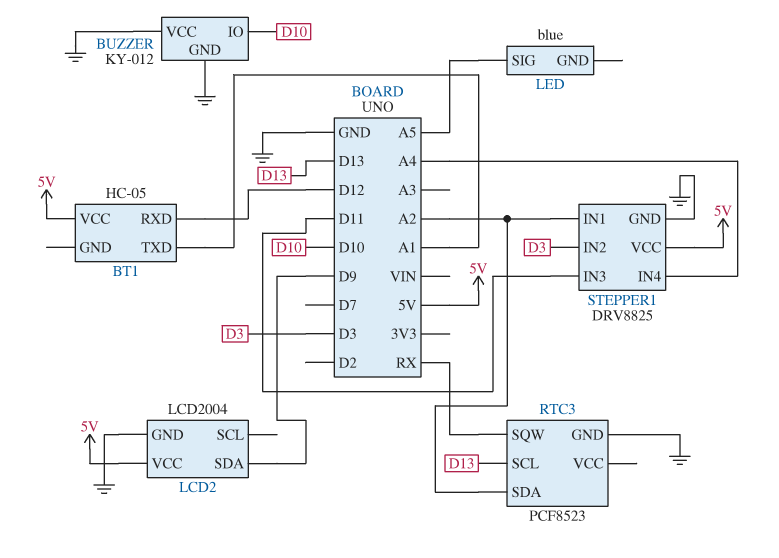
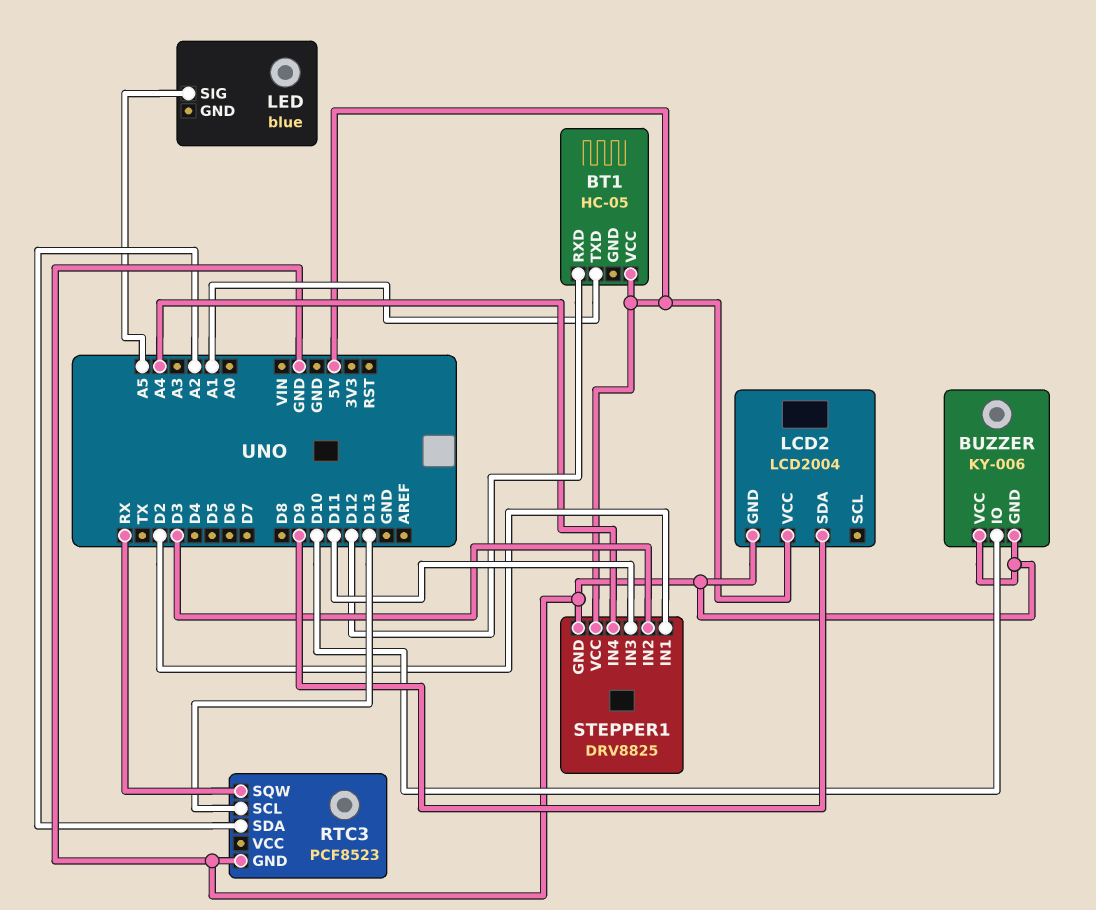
BUZZER: KY-012 -> KY-006
STEPPER1 pin IN1: A2 -> D2

